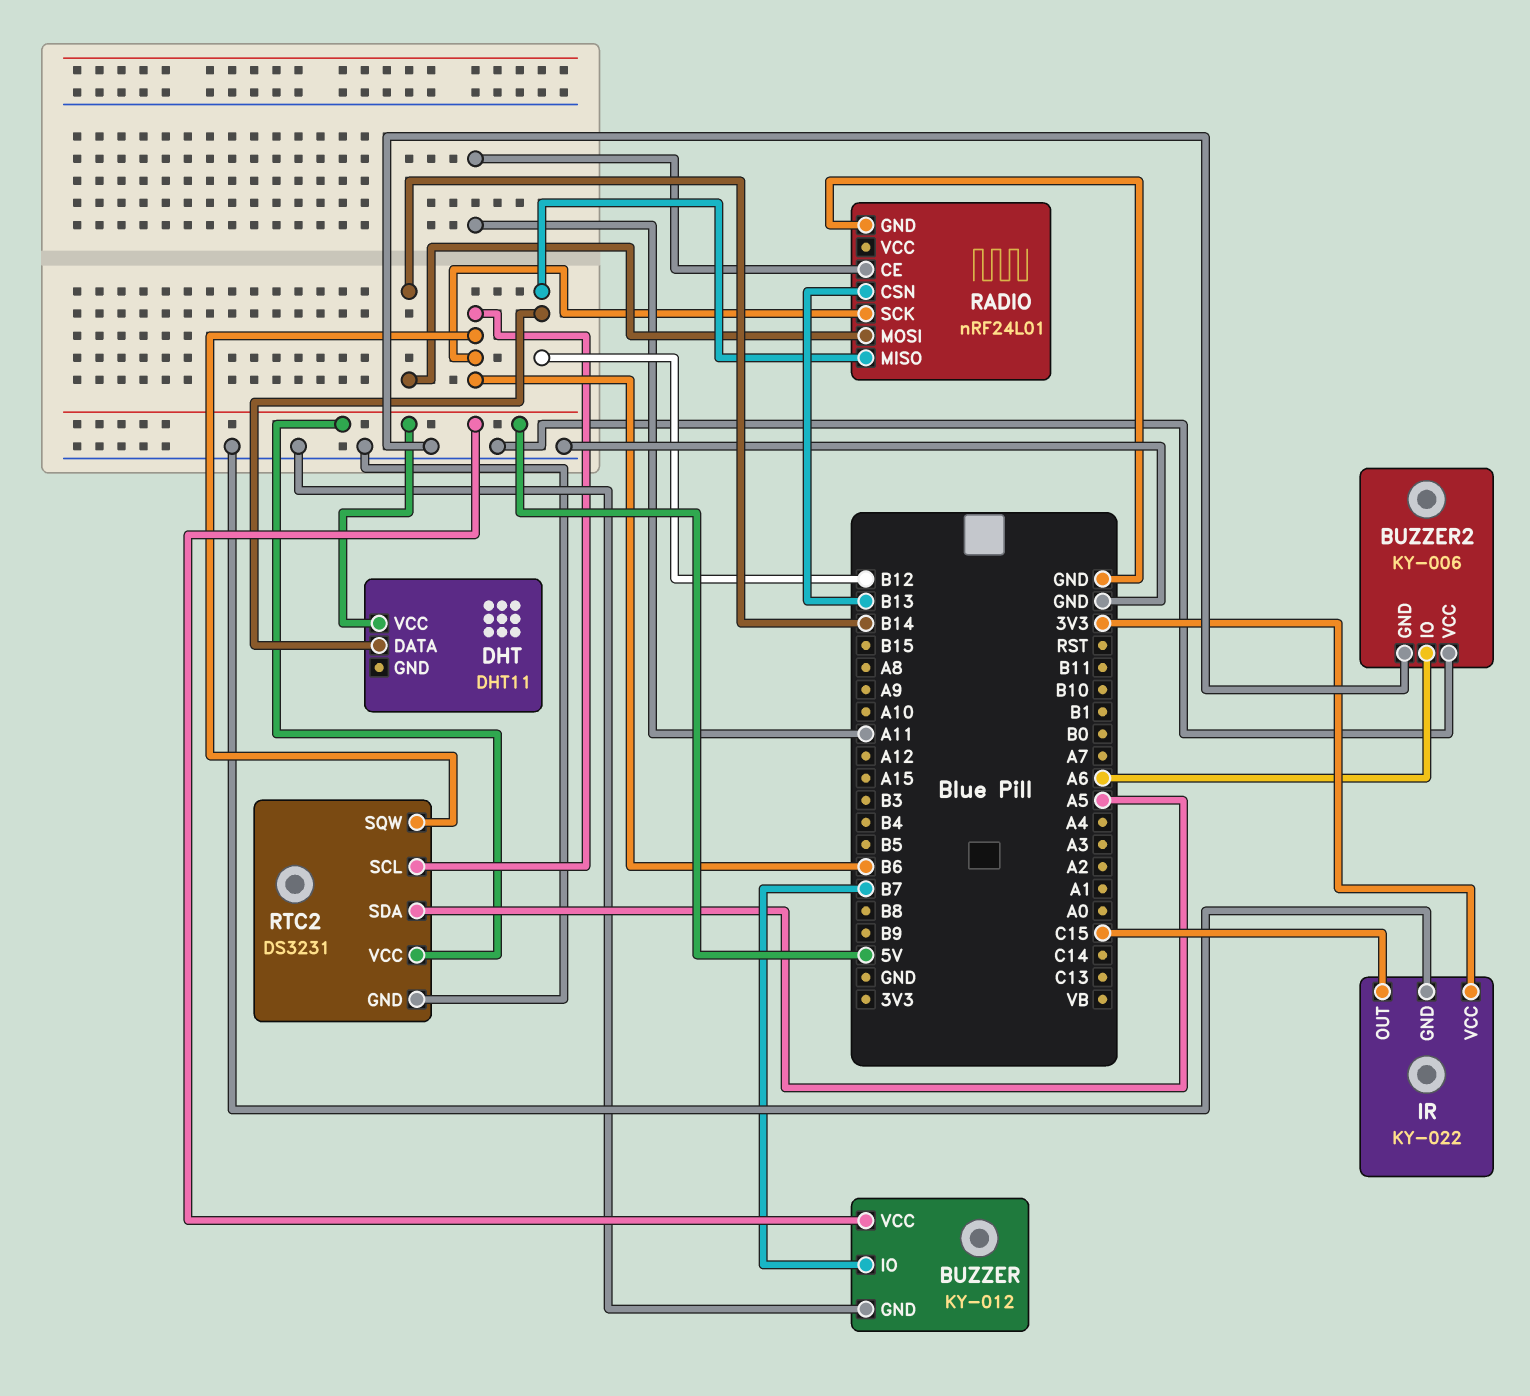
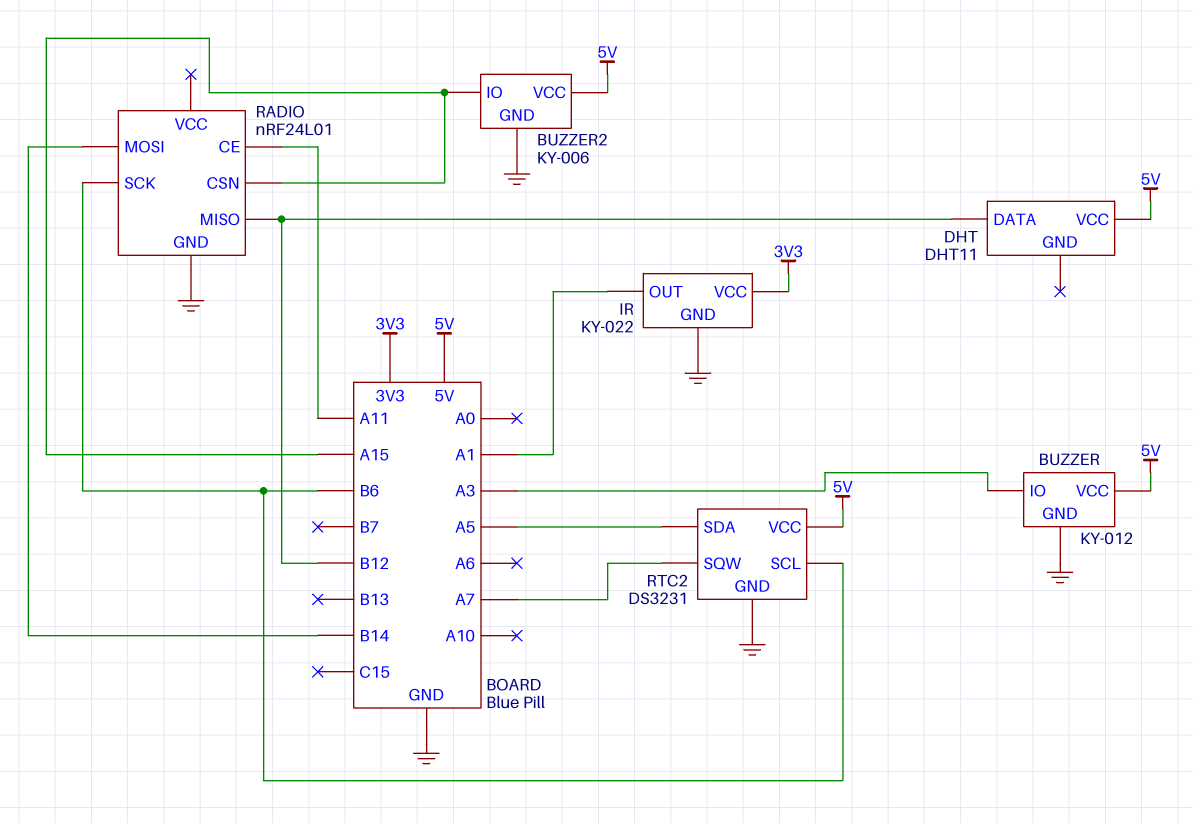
BUZZER pin IO: B7 -> A3
BUZZER2 pin IO: A6 -> A15
BUZZER2 pin VCC: GND -> 5V
IR pin OUT: C15 -> A1
RADIO pin CSN: B13 -> A15
RTC2 pin SQW: B6 -> A7

